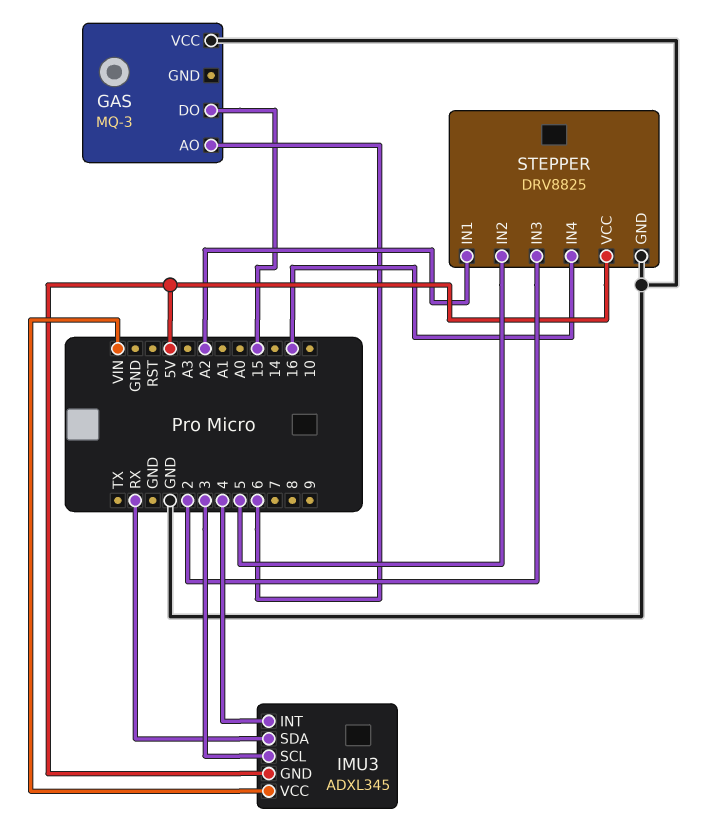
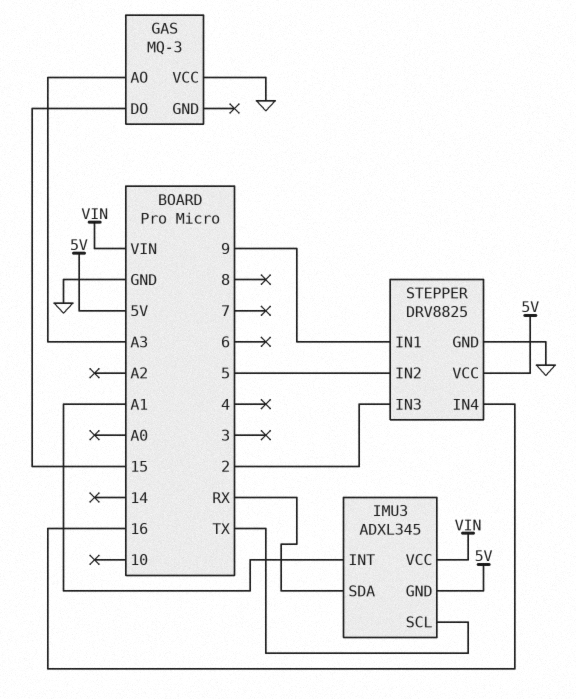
GAS pin AO: 6 -> A3
IMU3 pin INT: 4 -> A1
IMU3 pin SCL: 3 -> TX
STEPPER pin IN1: A2 -> 9

